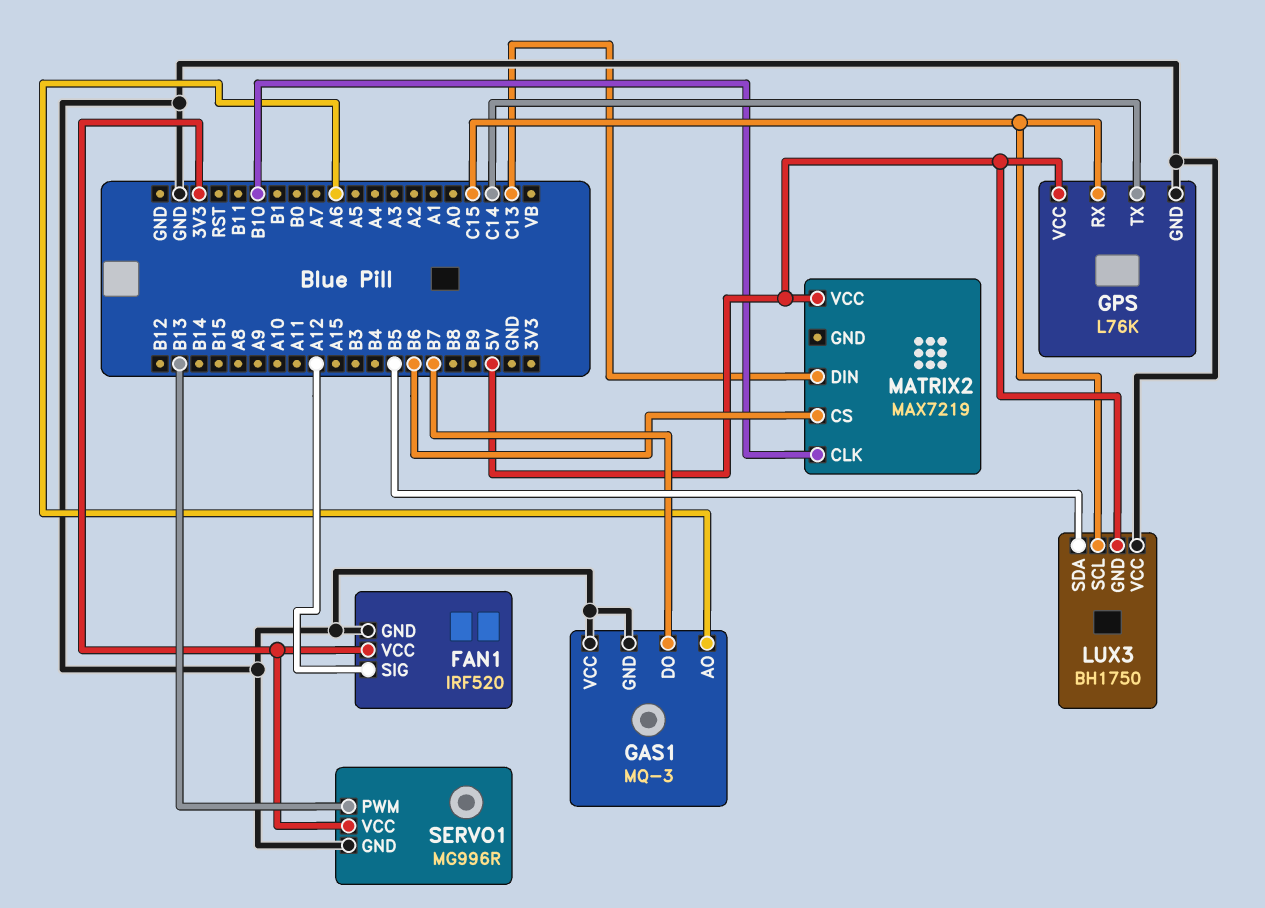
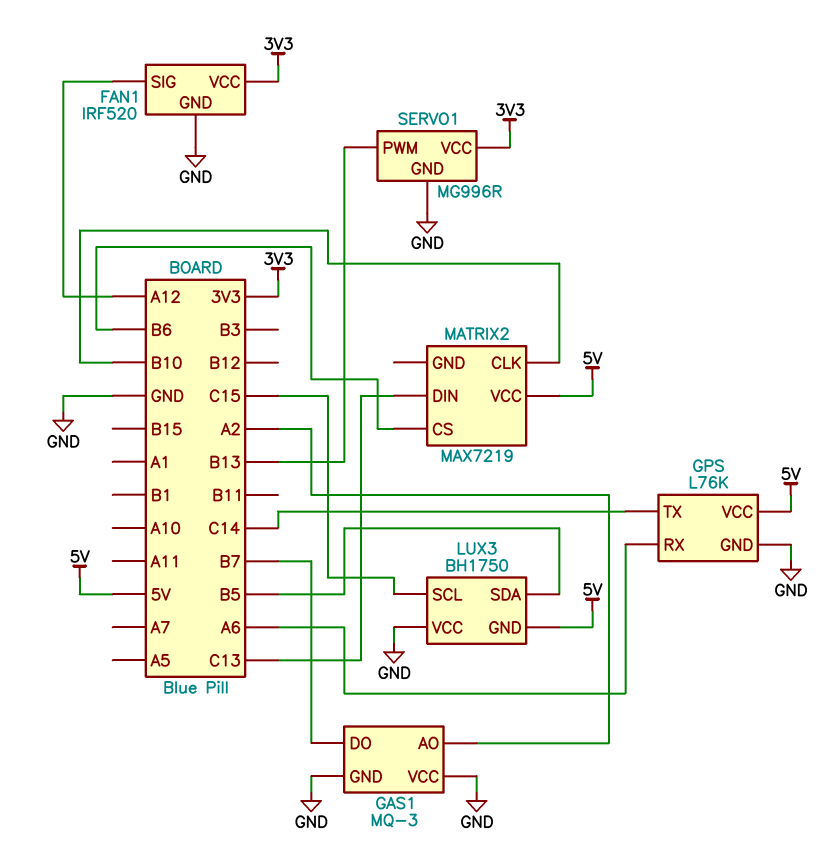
GAS1 pin AO: A6 -> A2
GPS pin RX: C15 -> A6

